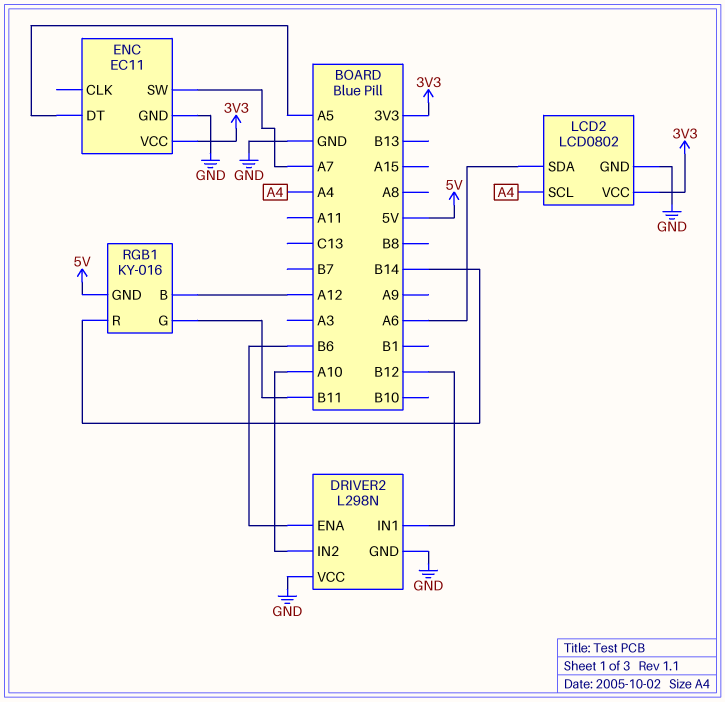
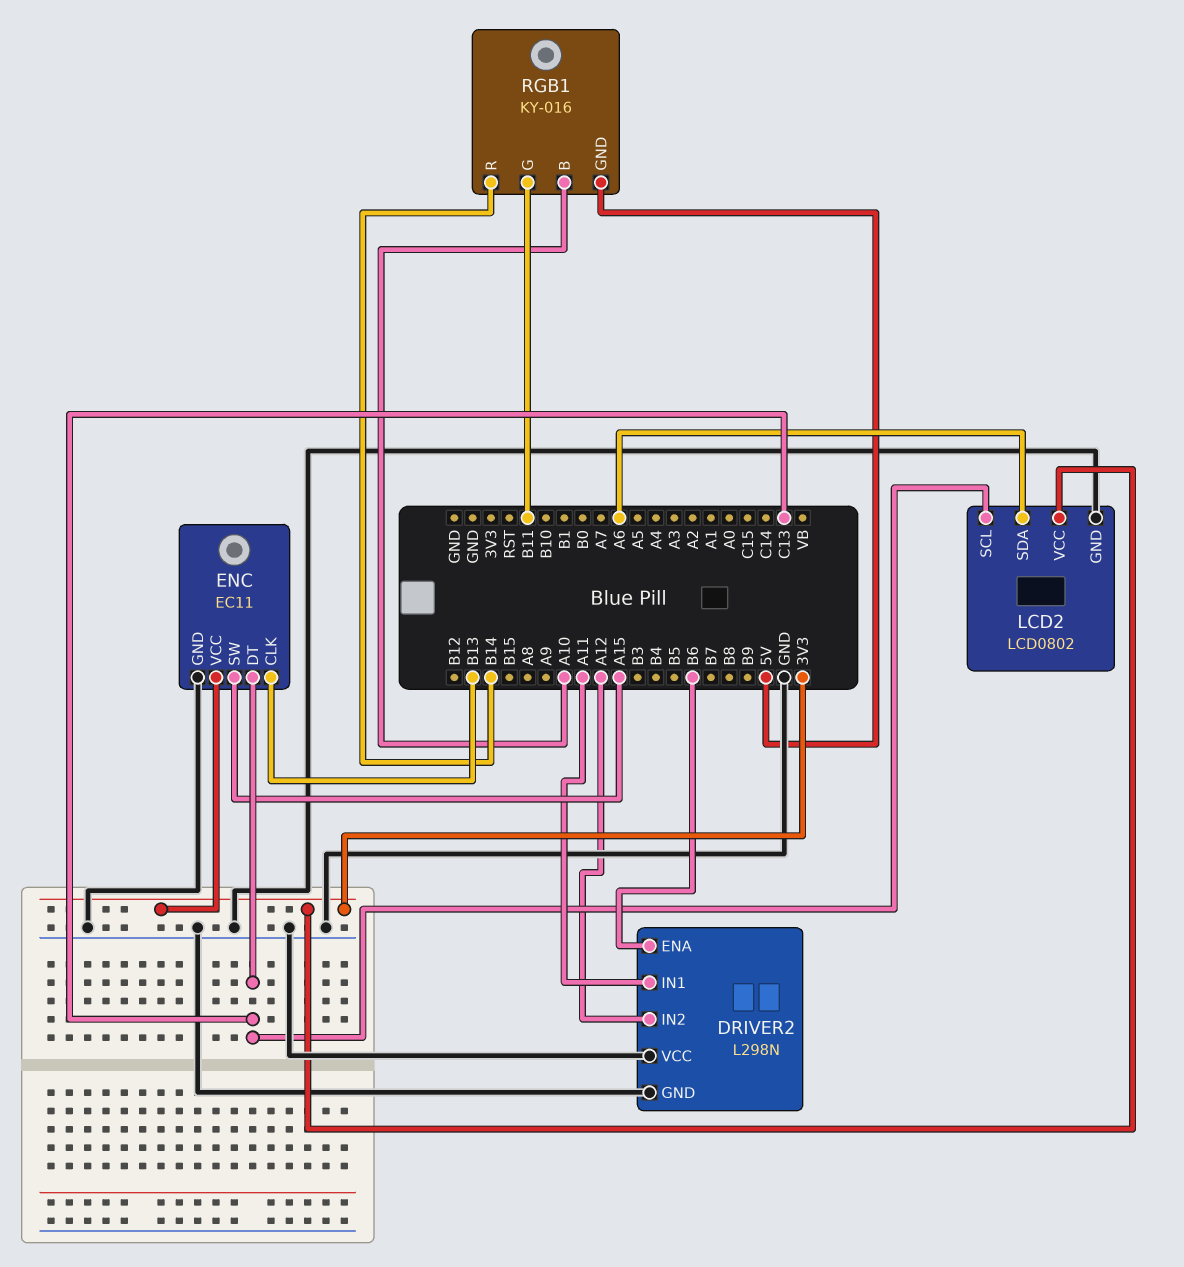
DRIVER2 pin IN1: B12 -> A11
DRIVER2 pin IN2: A10 -> A12
ENC pin CLK: none -> B13
ENC pin DT: A5 -> C13
ENC pin SW: A7 -> A15
LCD2 pin SCL: A4 -> C13
RGB1 pin B: A12 -> A10

